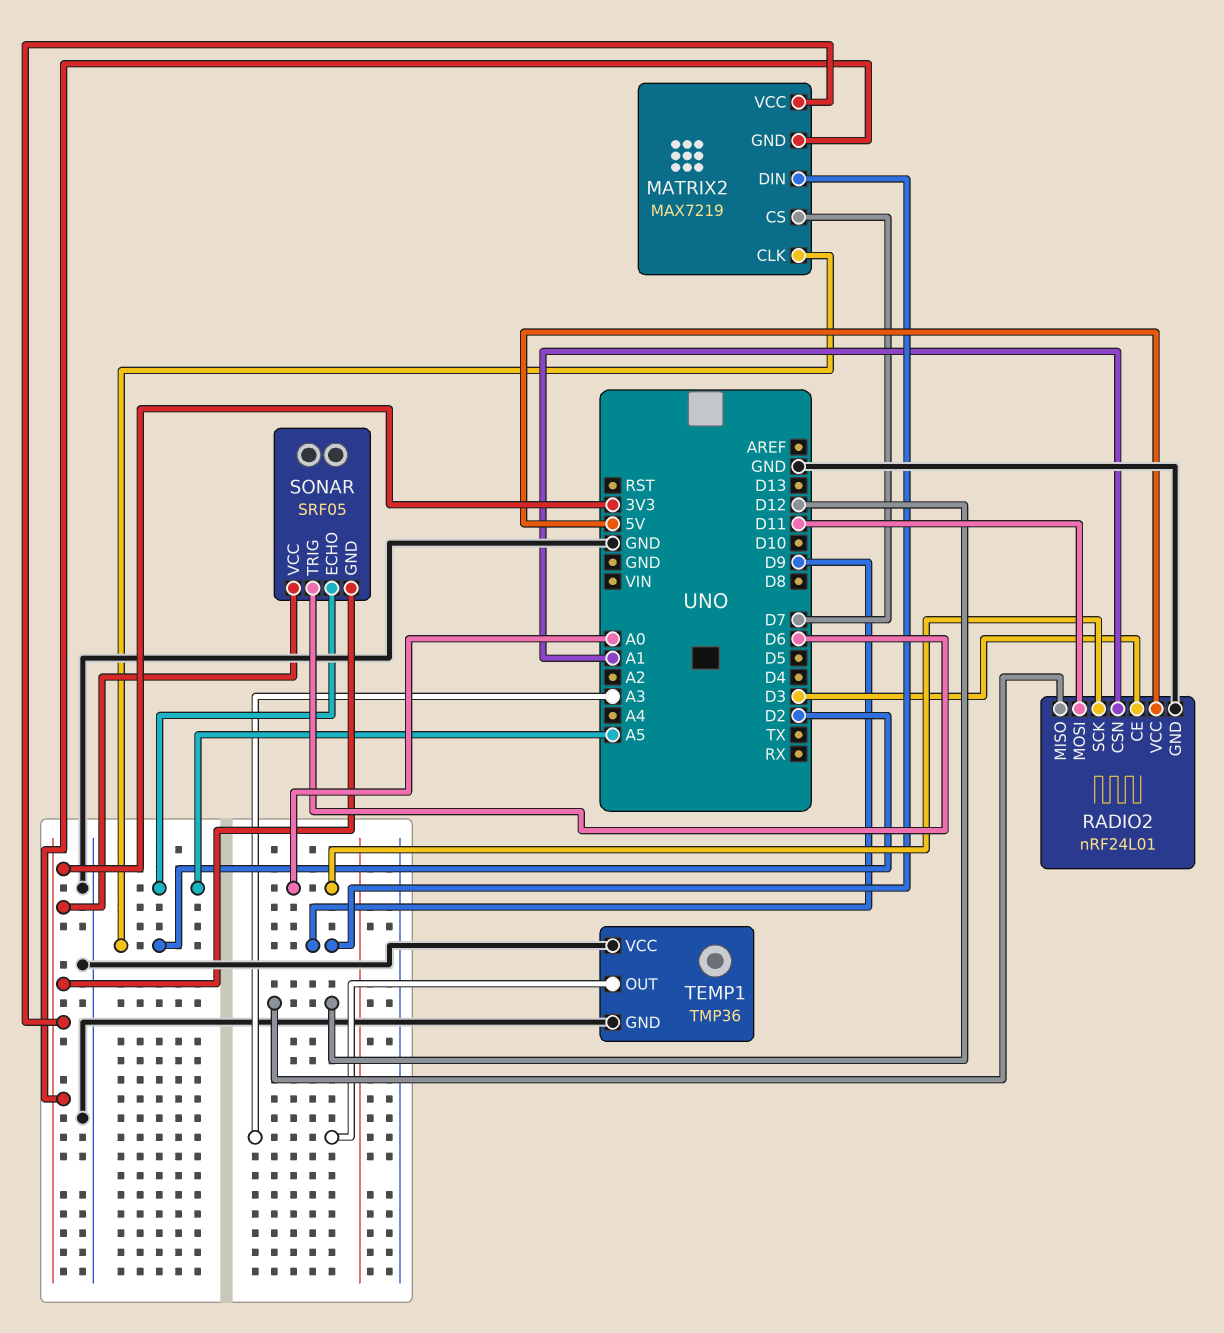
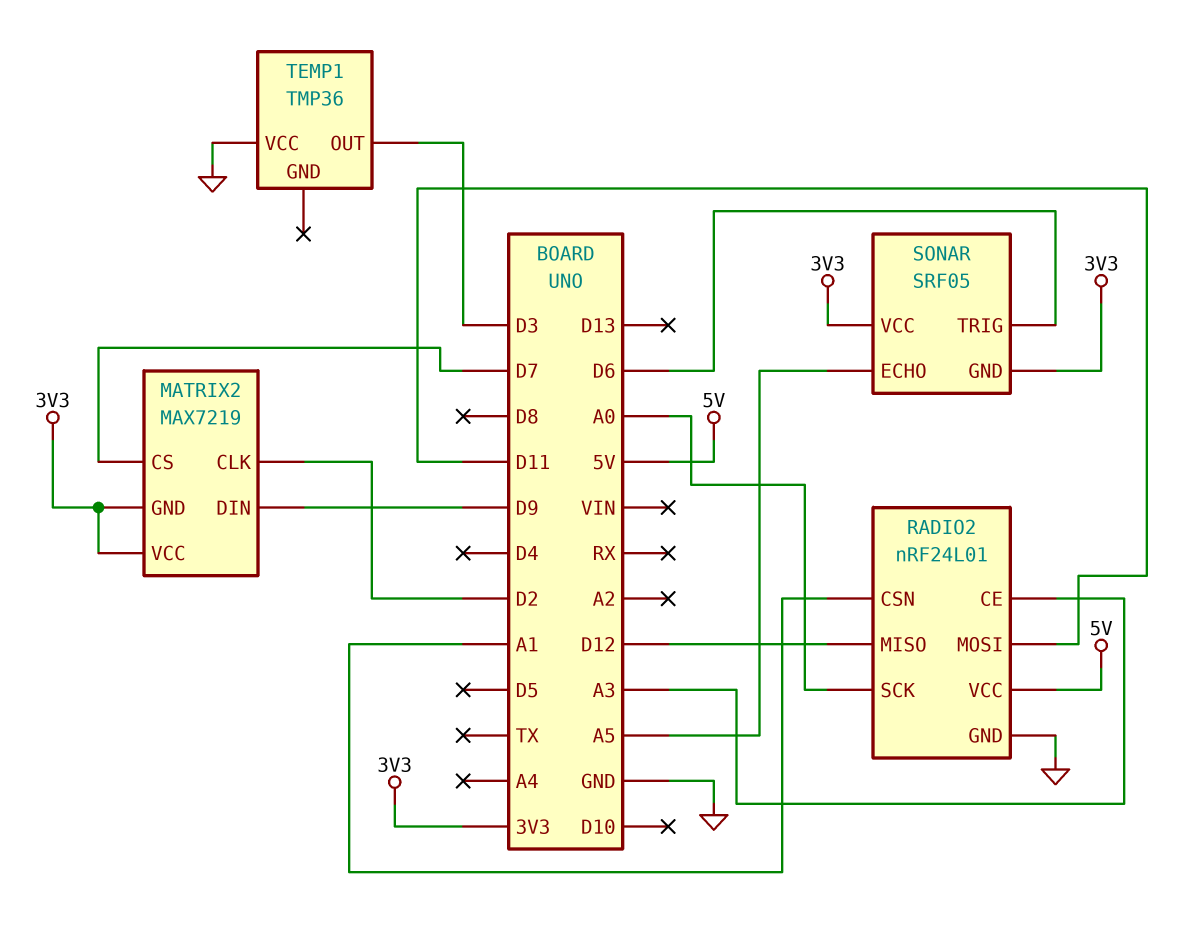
RADIO2 pin CE: D3 -> A3
TEMP1 pin GND: GND -> none
TEMP1 pin OUT: A3 -> D3

